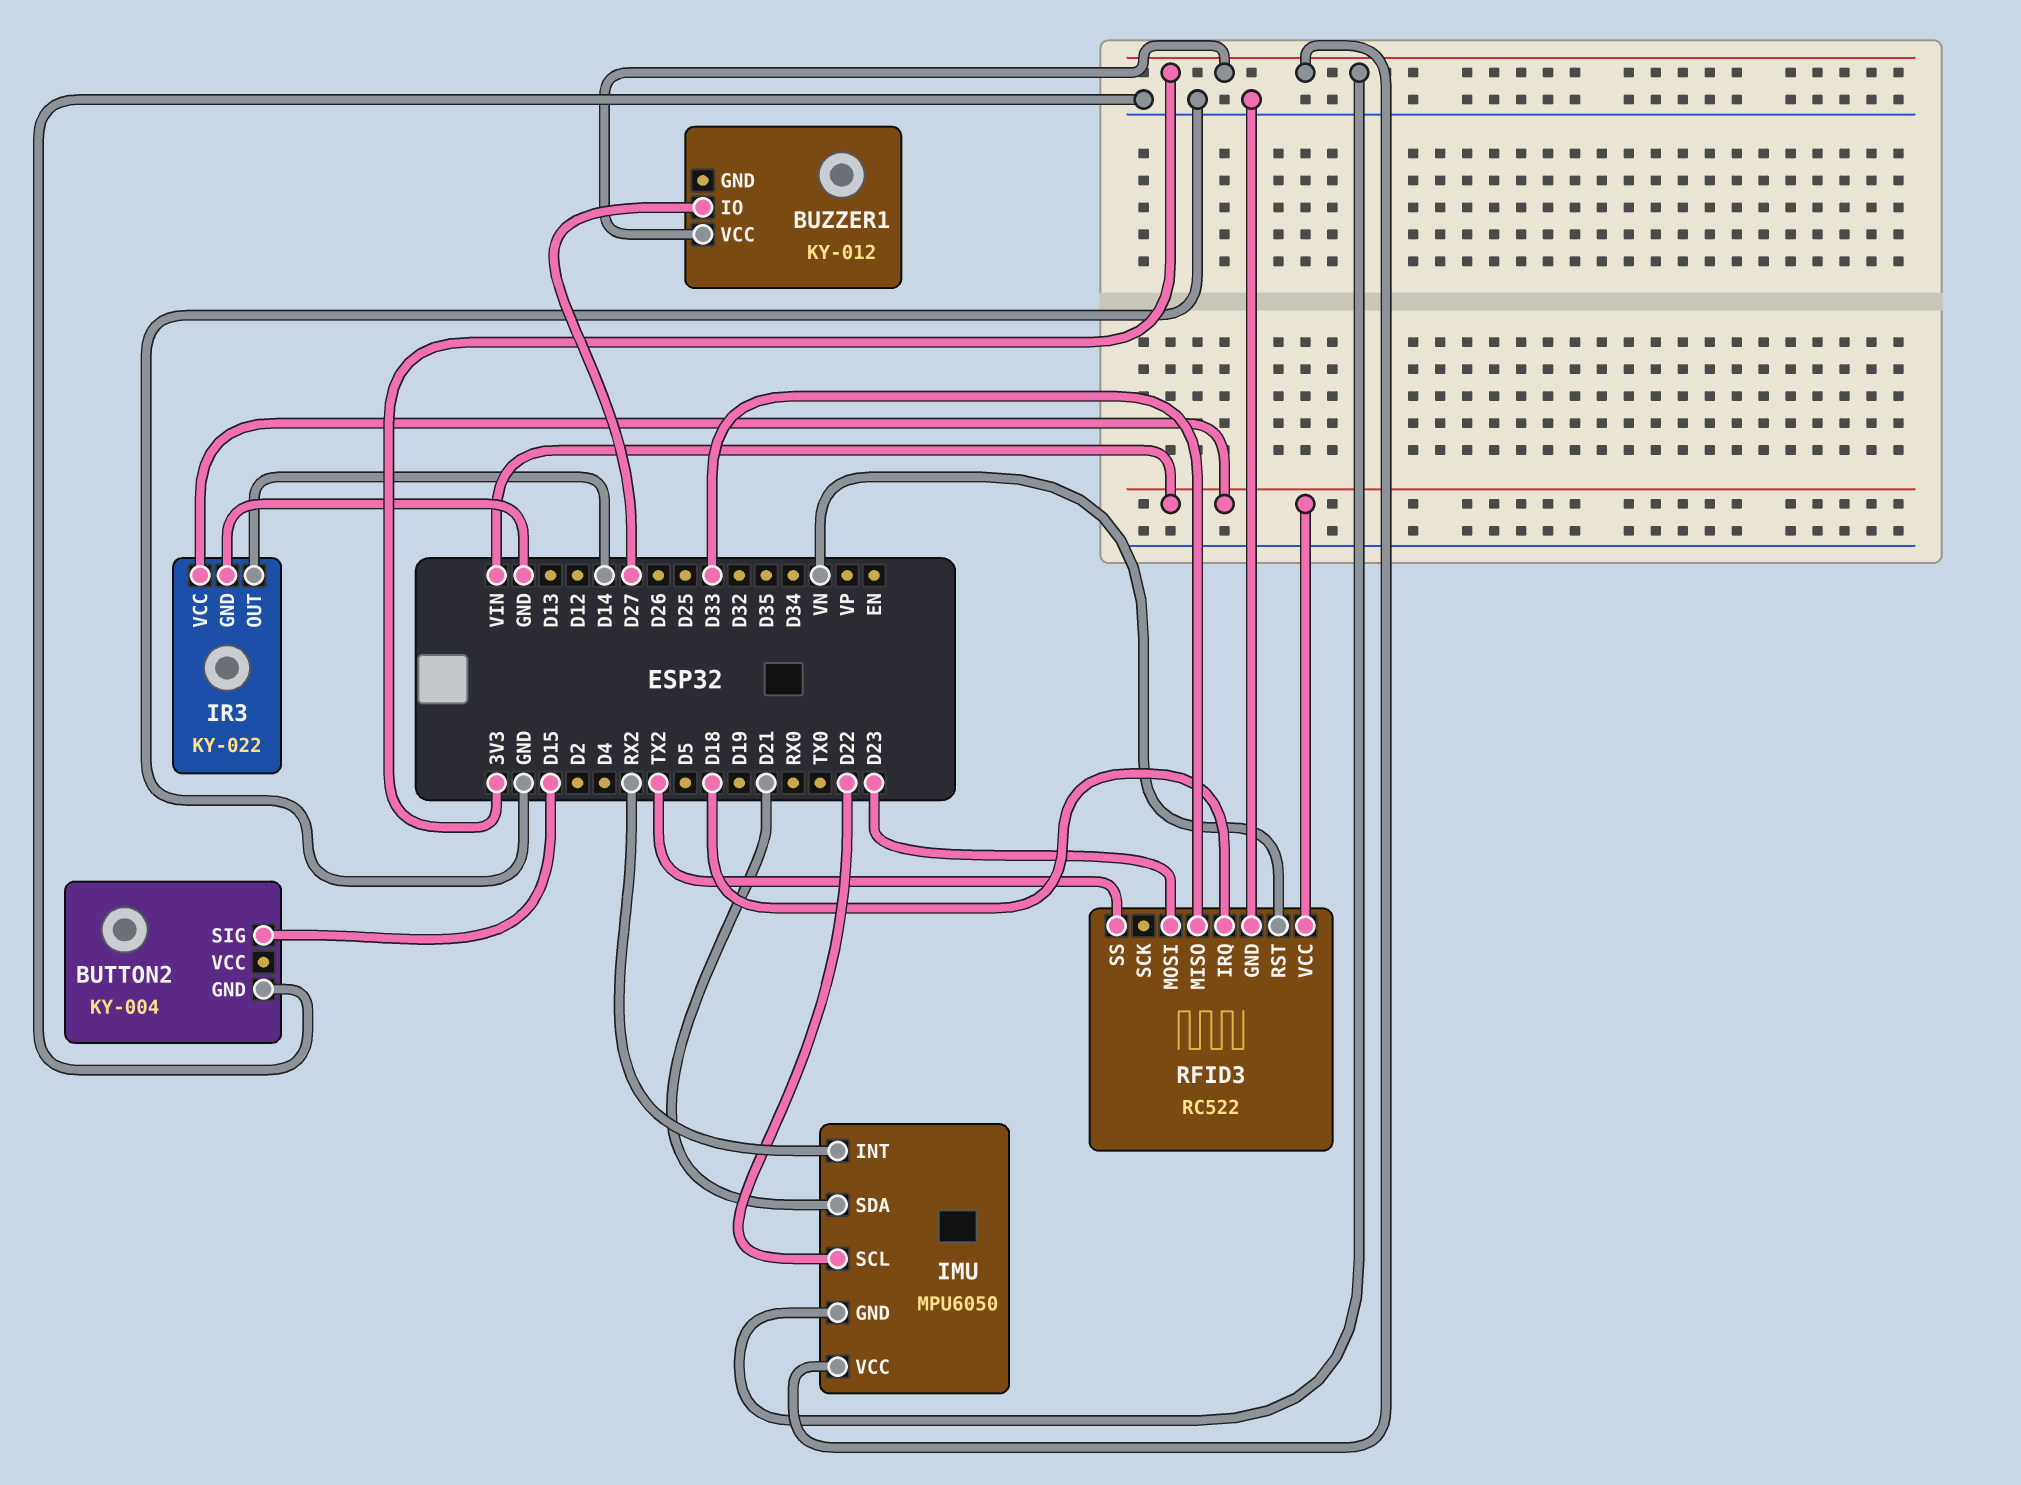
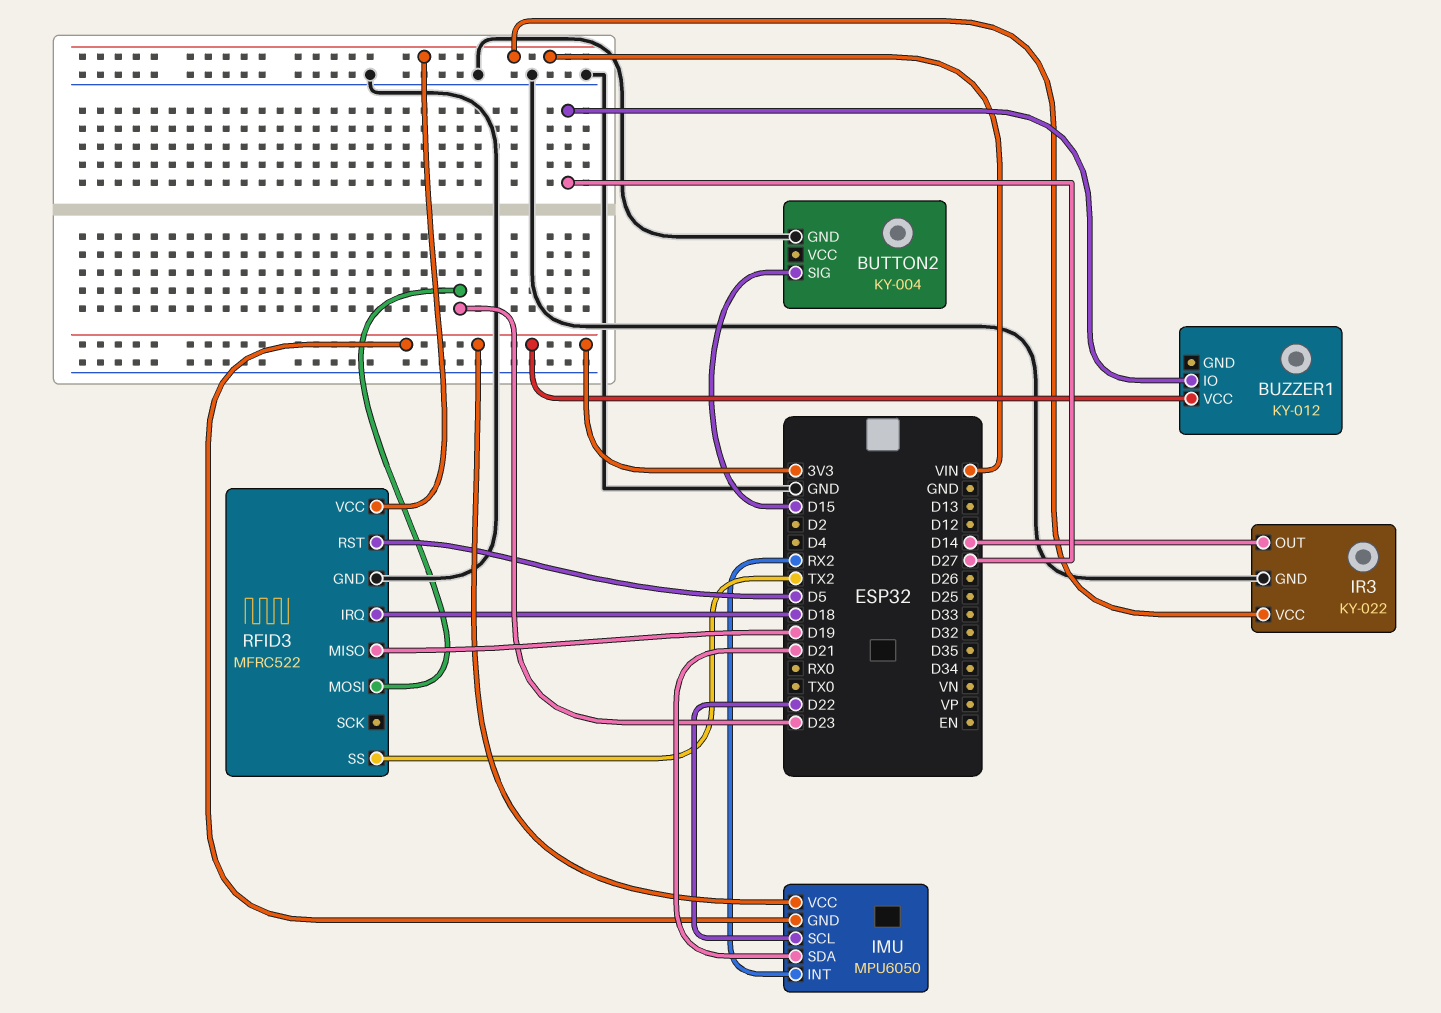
RFID3: RC522 -> MFRC522
RFID3 pin MISO: D33 -> D19
RFID3 pin RST: VN -> D5

